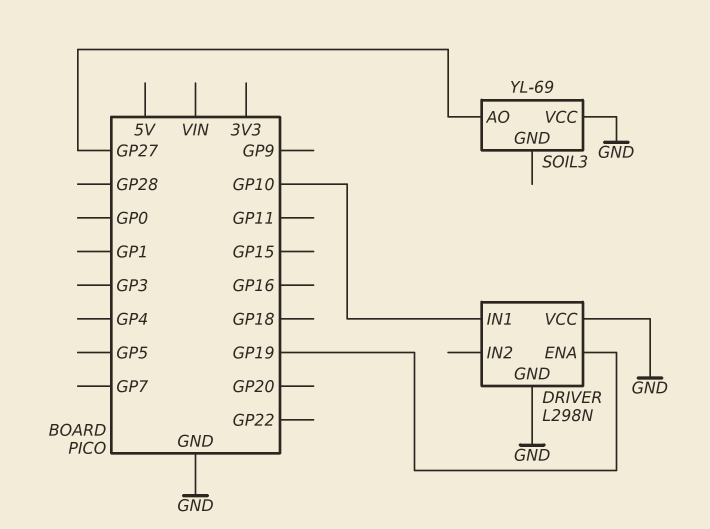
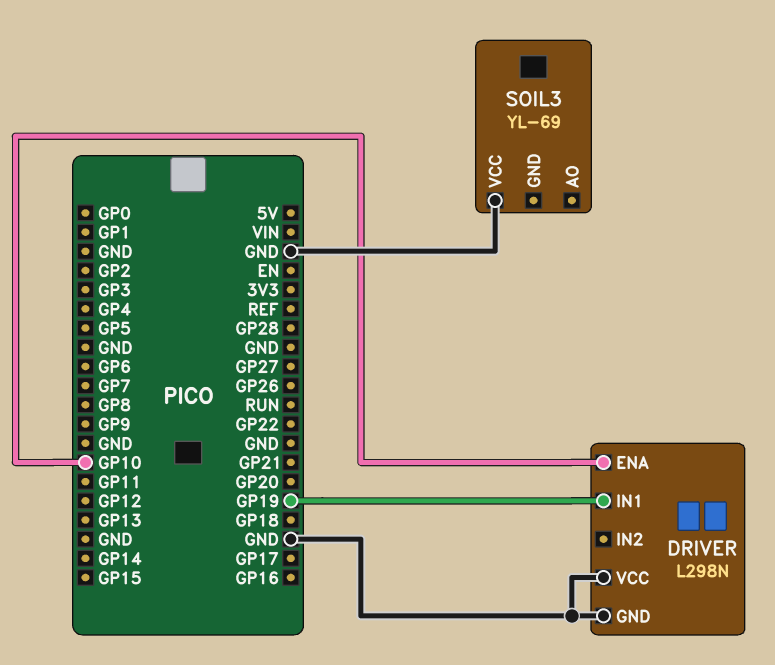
DRIVER pin ENA: GP19 -> GP10
DRIVER pin IN1: GP10 -> GP19
SOIL3 pin AO: GP27 -> none

